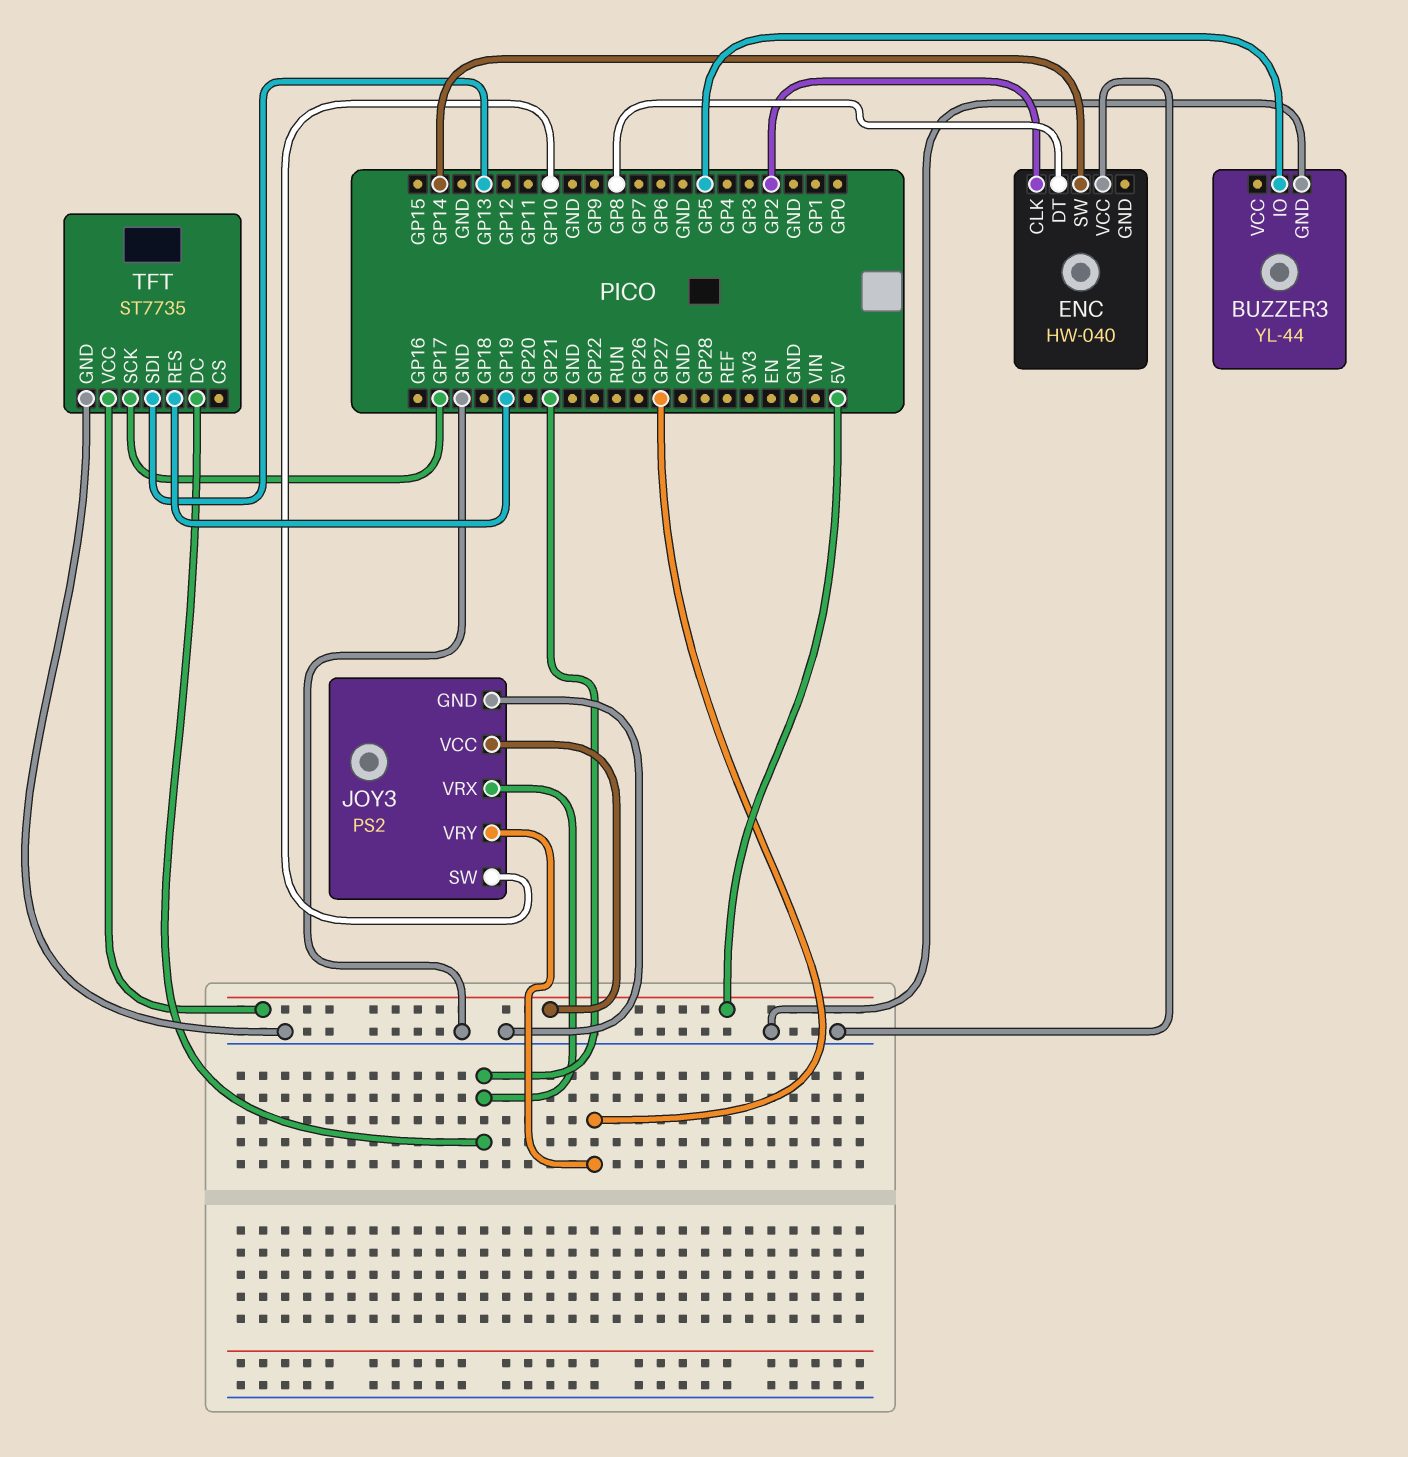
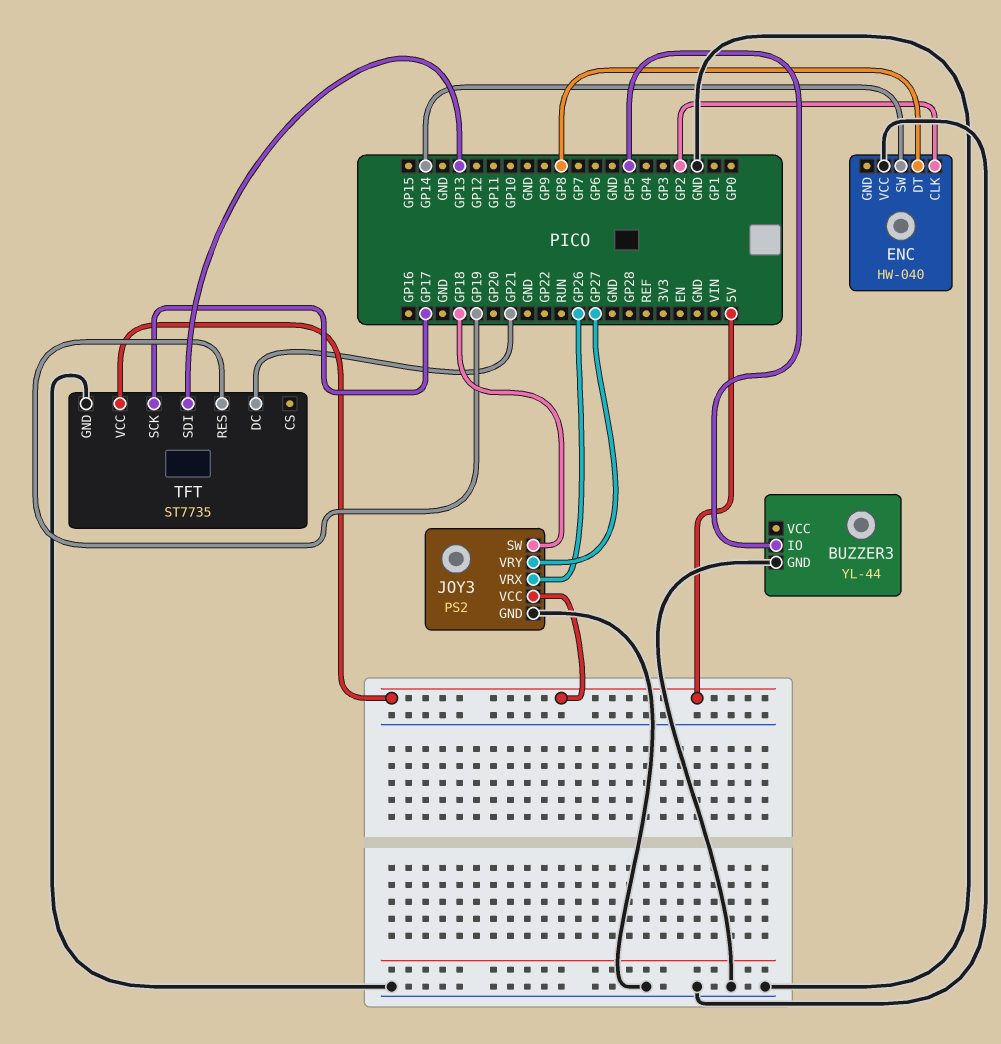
JOY3 pin SW: GP10 -> GP18
JOY3 pin VRX: GP21 -> GP26

